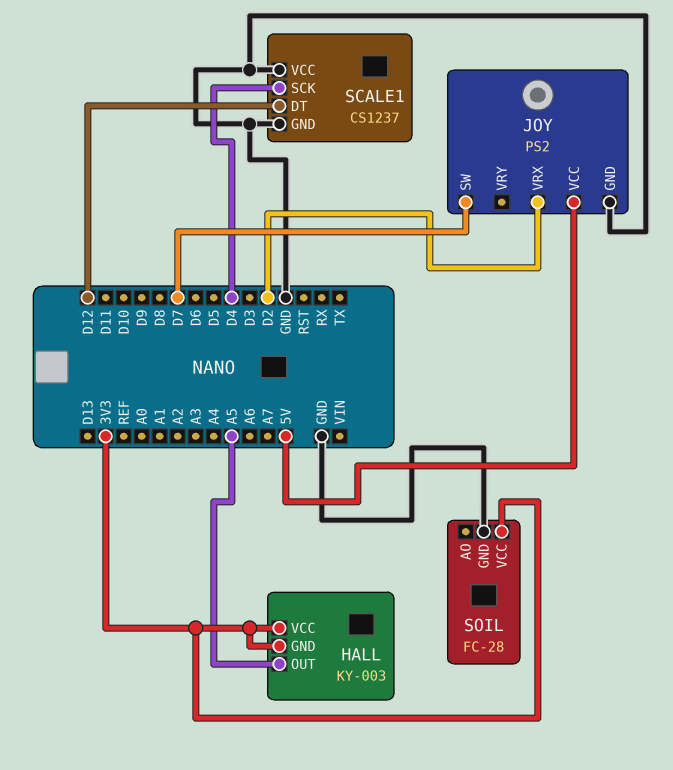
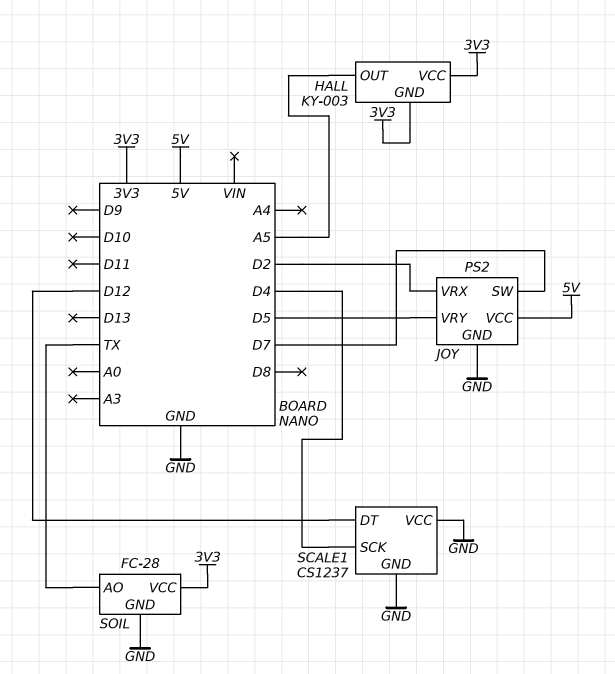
JOY pin VRY: none -> D5
SOIL pin AO: none -> TX

